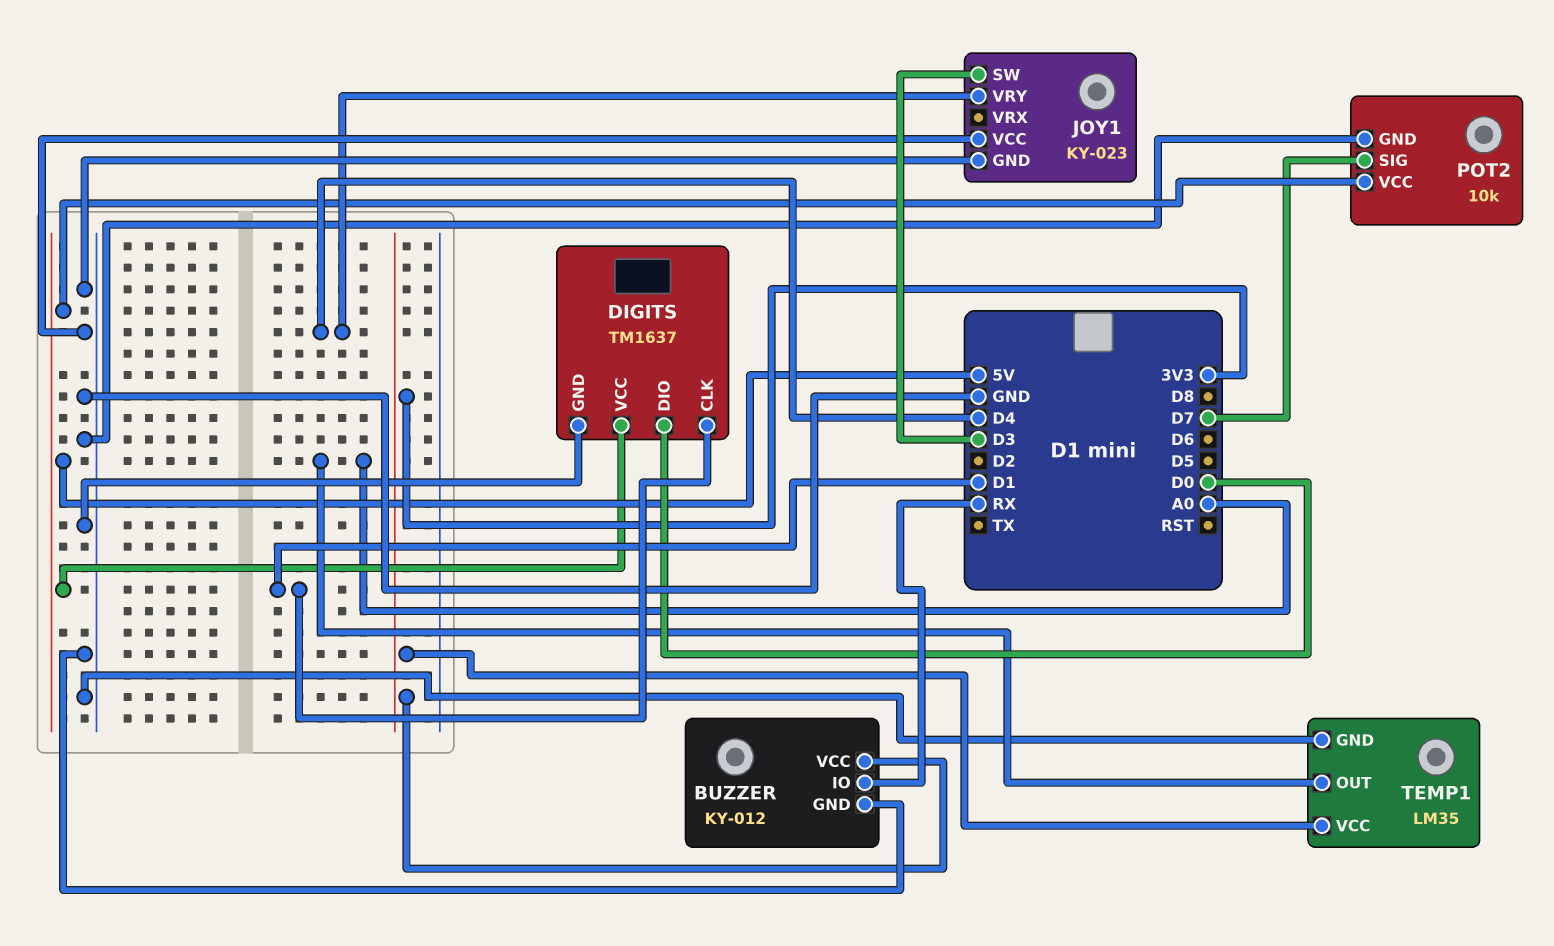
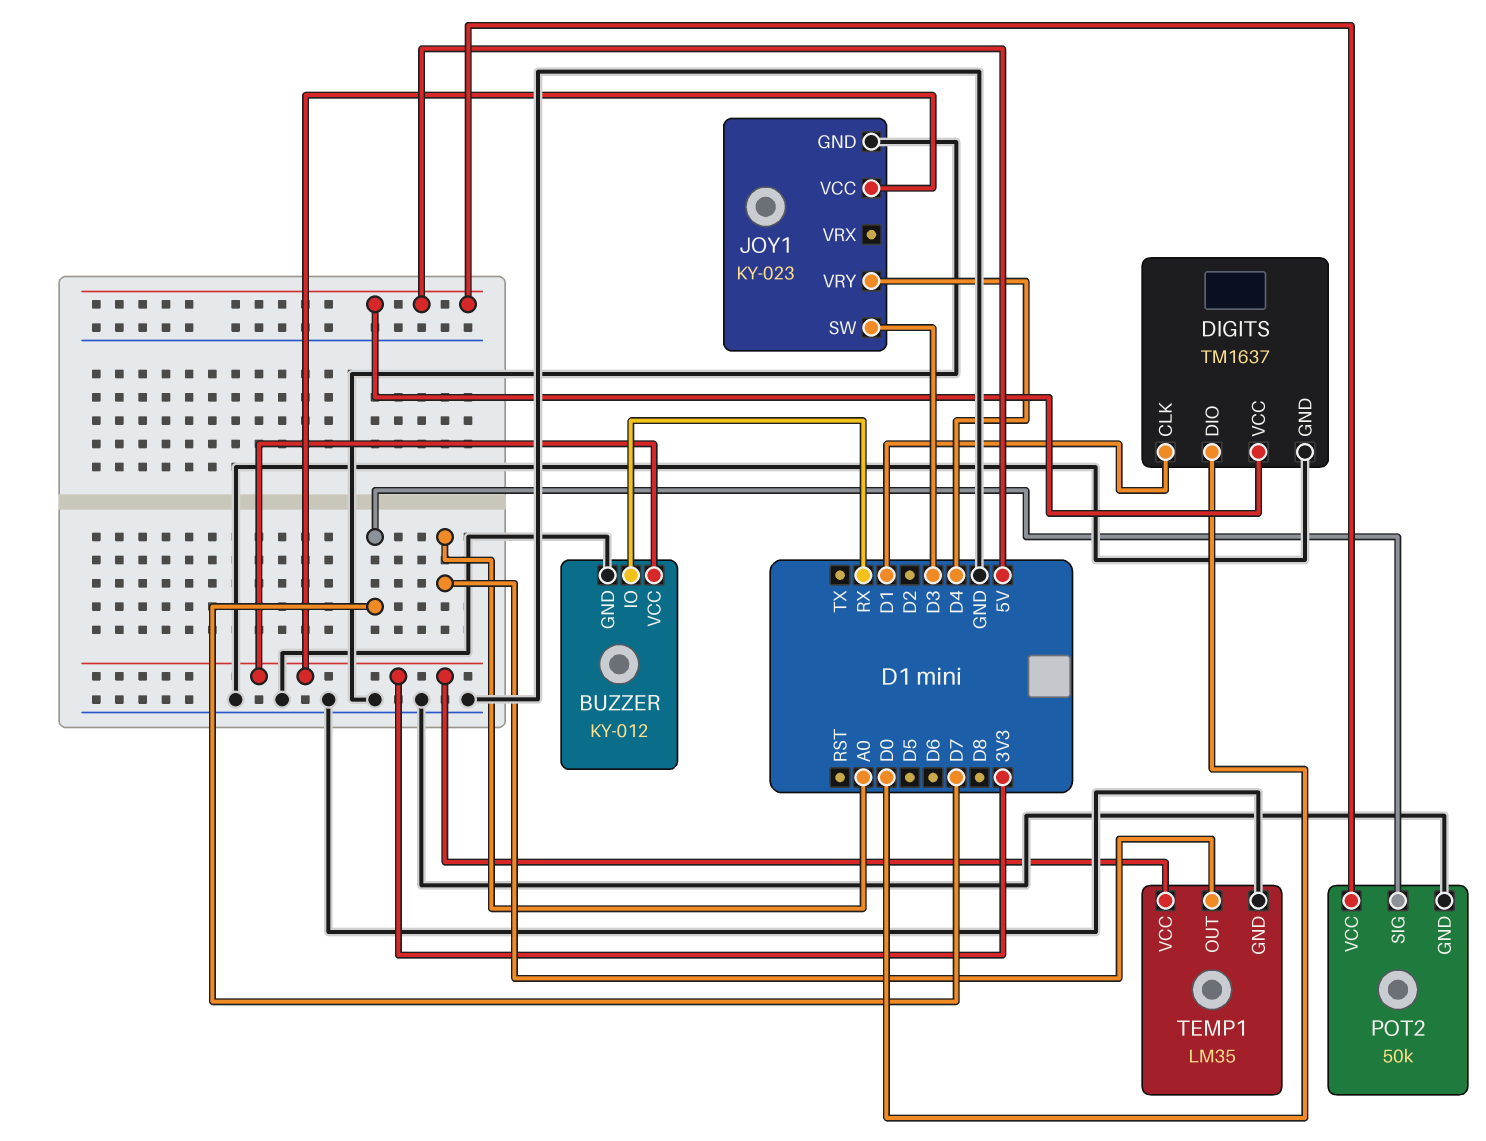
JOY1 pin VCC: GND -> 3V3
POT2: 10k -> 50k

